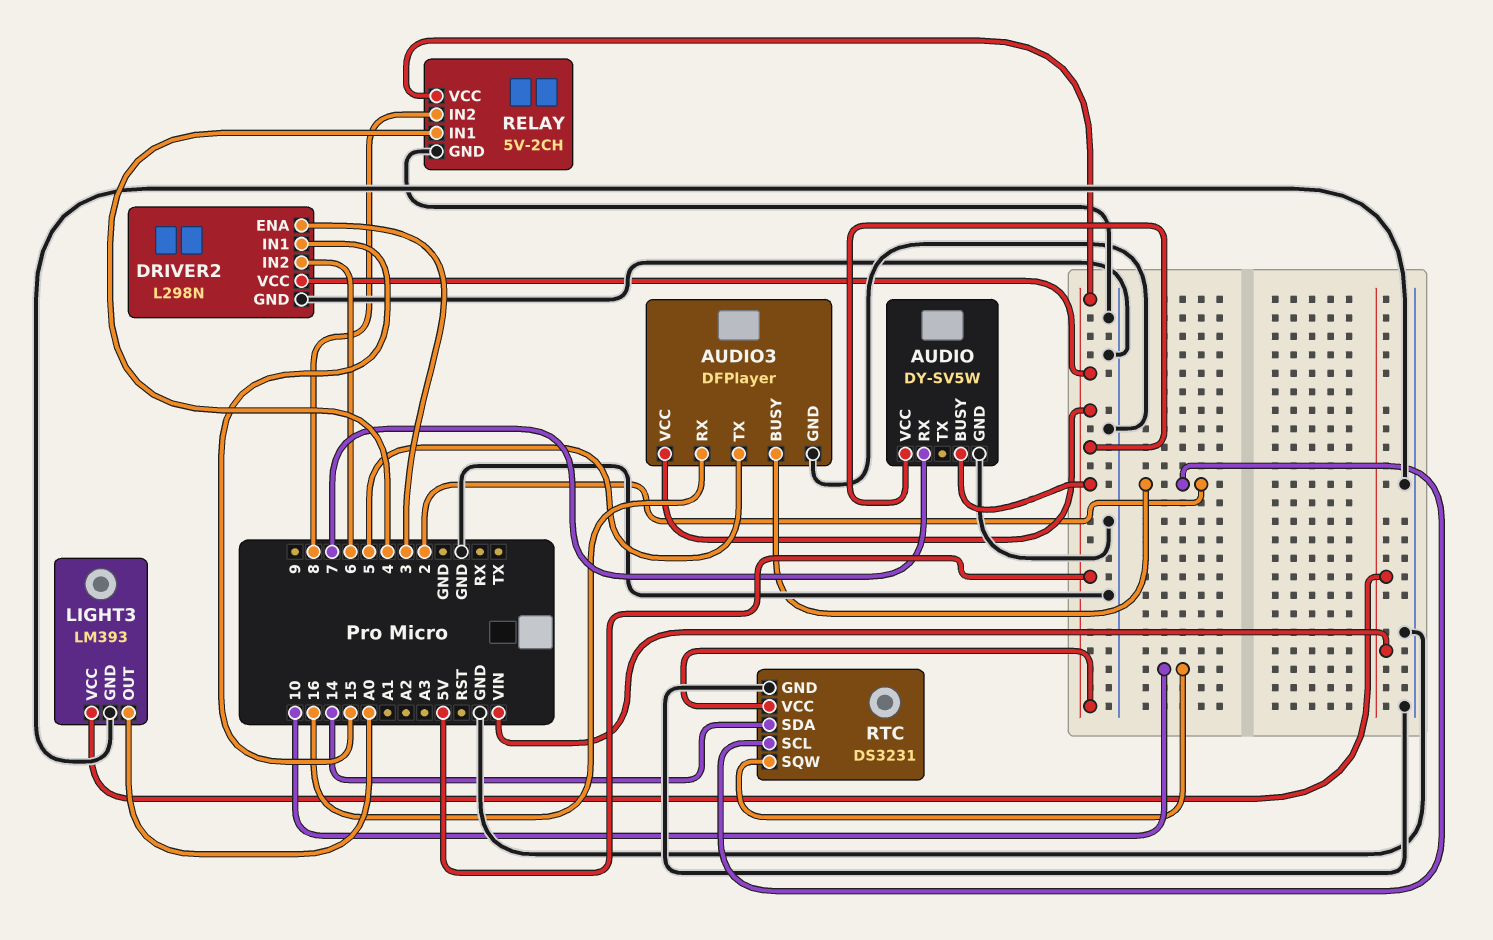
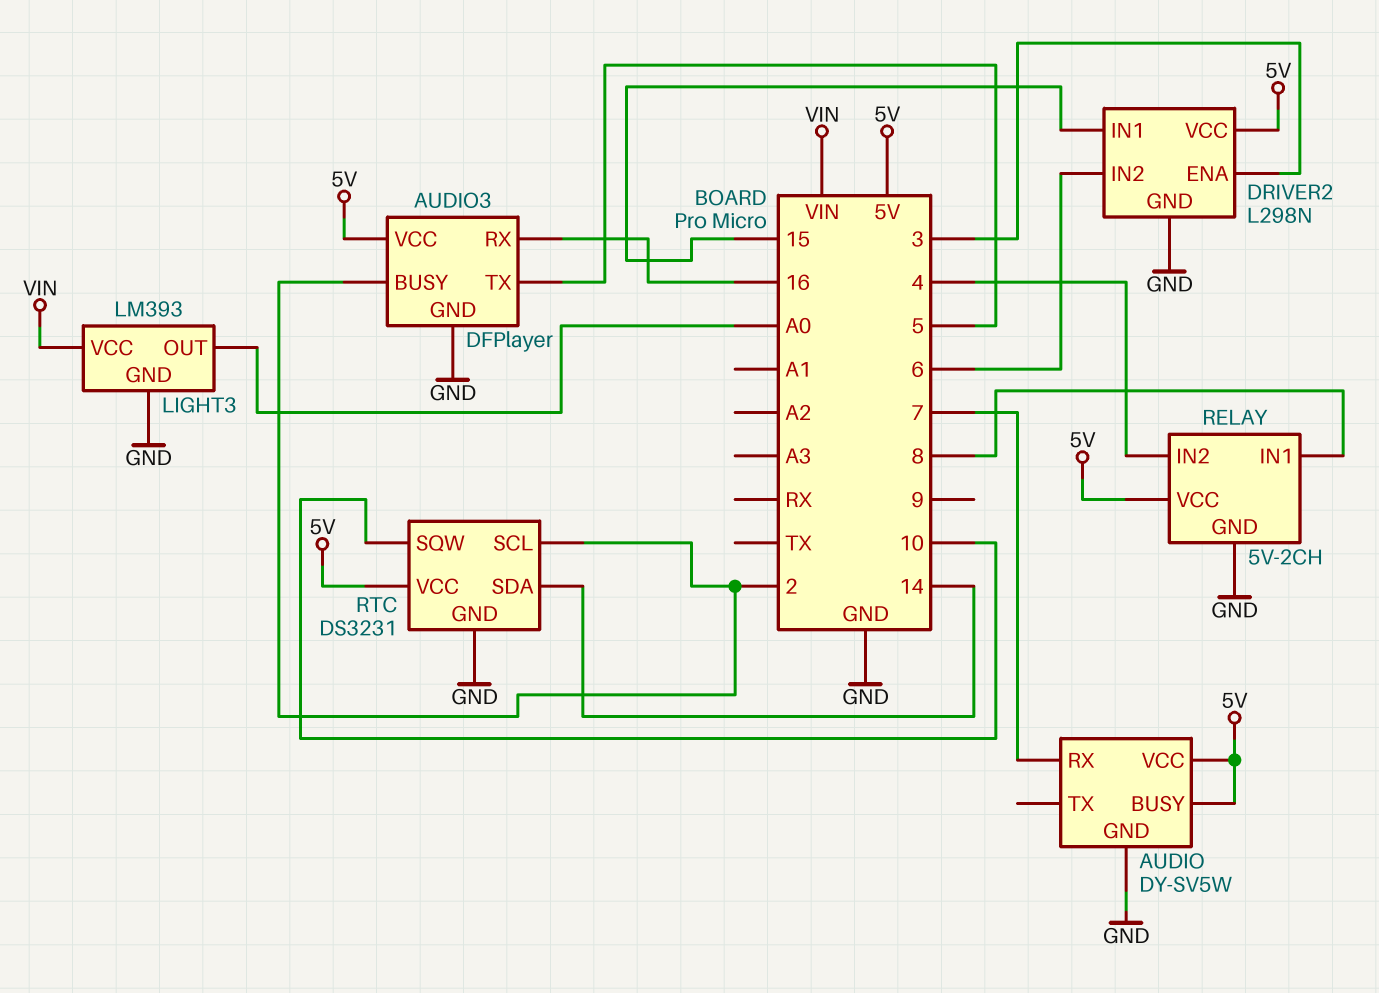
RELAY pin IN1: 4 -> 8
RELAY pin IN2: 8 -> 4

